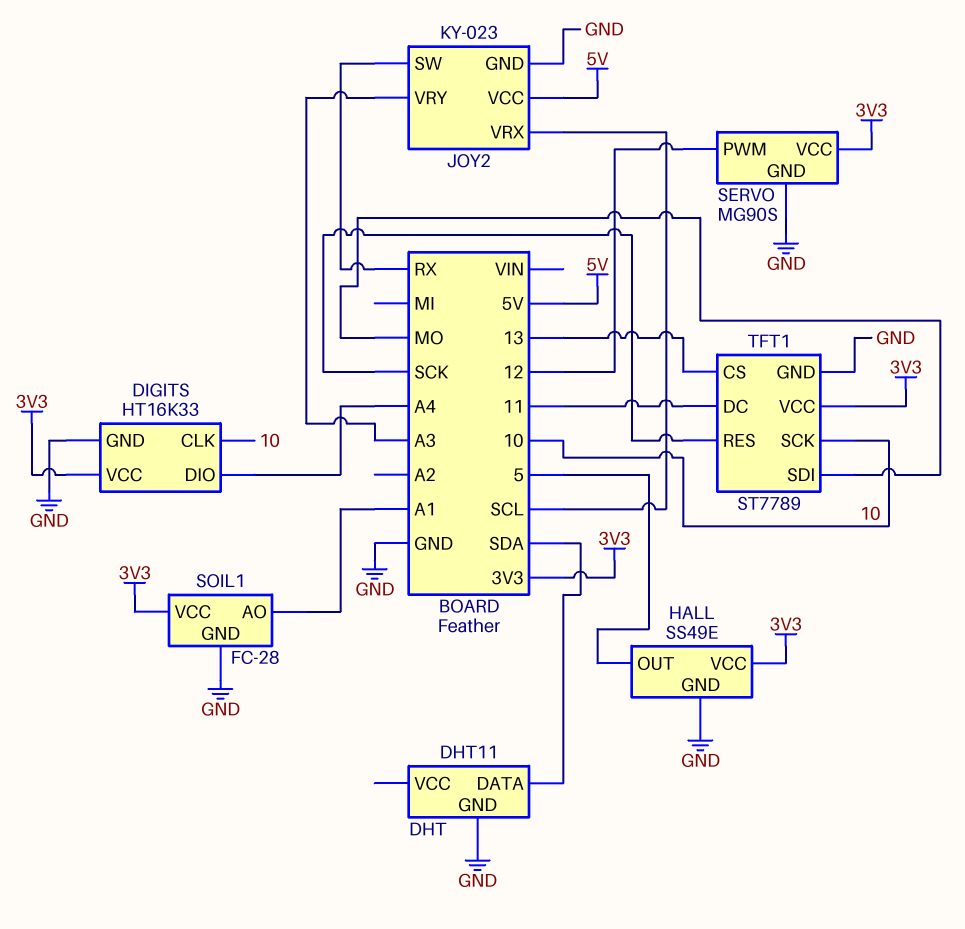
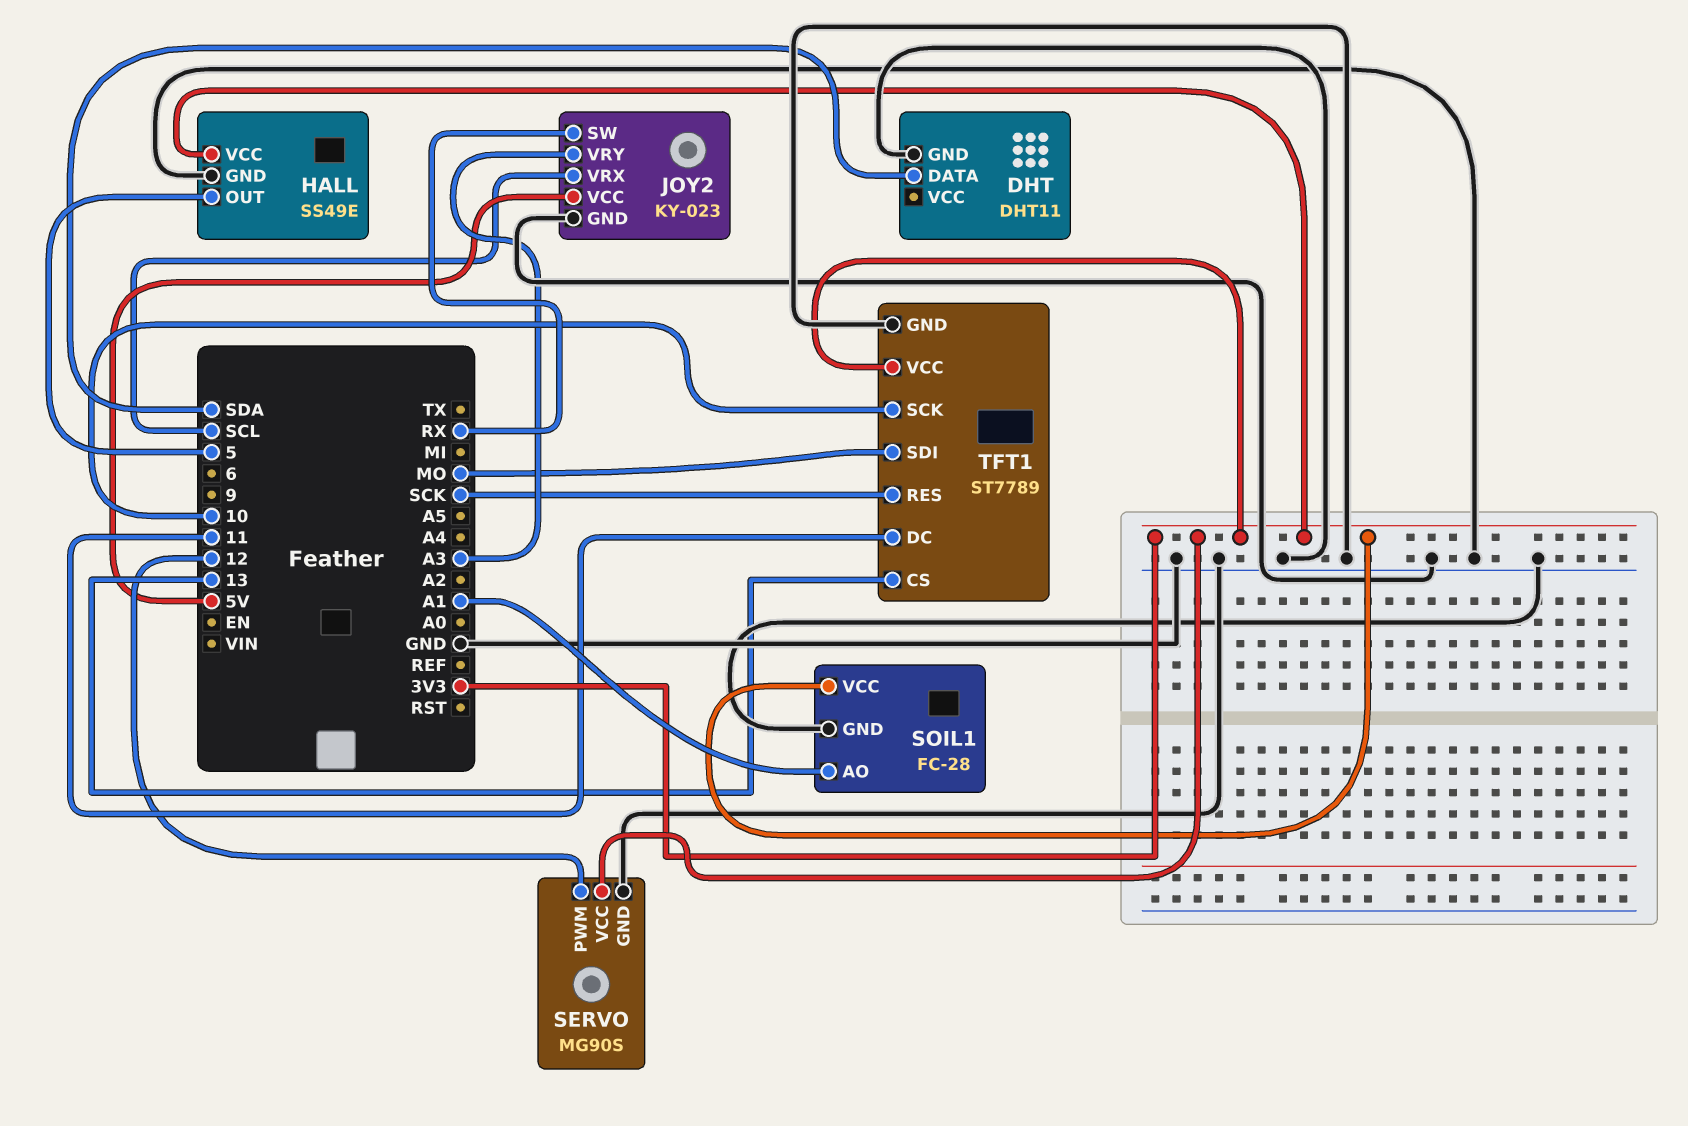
DIGITS: HT16K33 -> none
DIGITS pin CLK: 10 -> none
DIGITS pin DIO: A4 -> none
DIGITS pin GND: GND -> none
DIGITS pin VCC: 3V3 -> none

